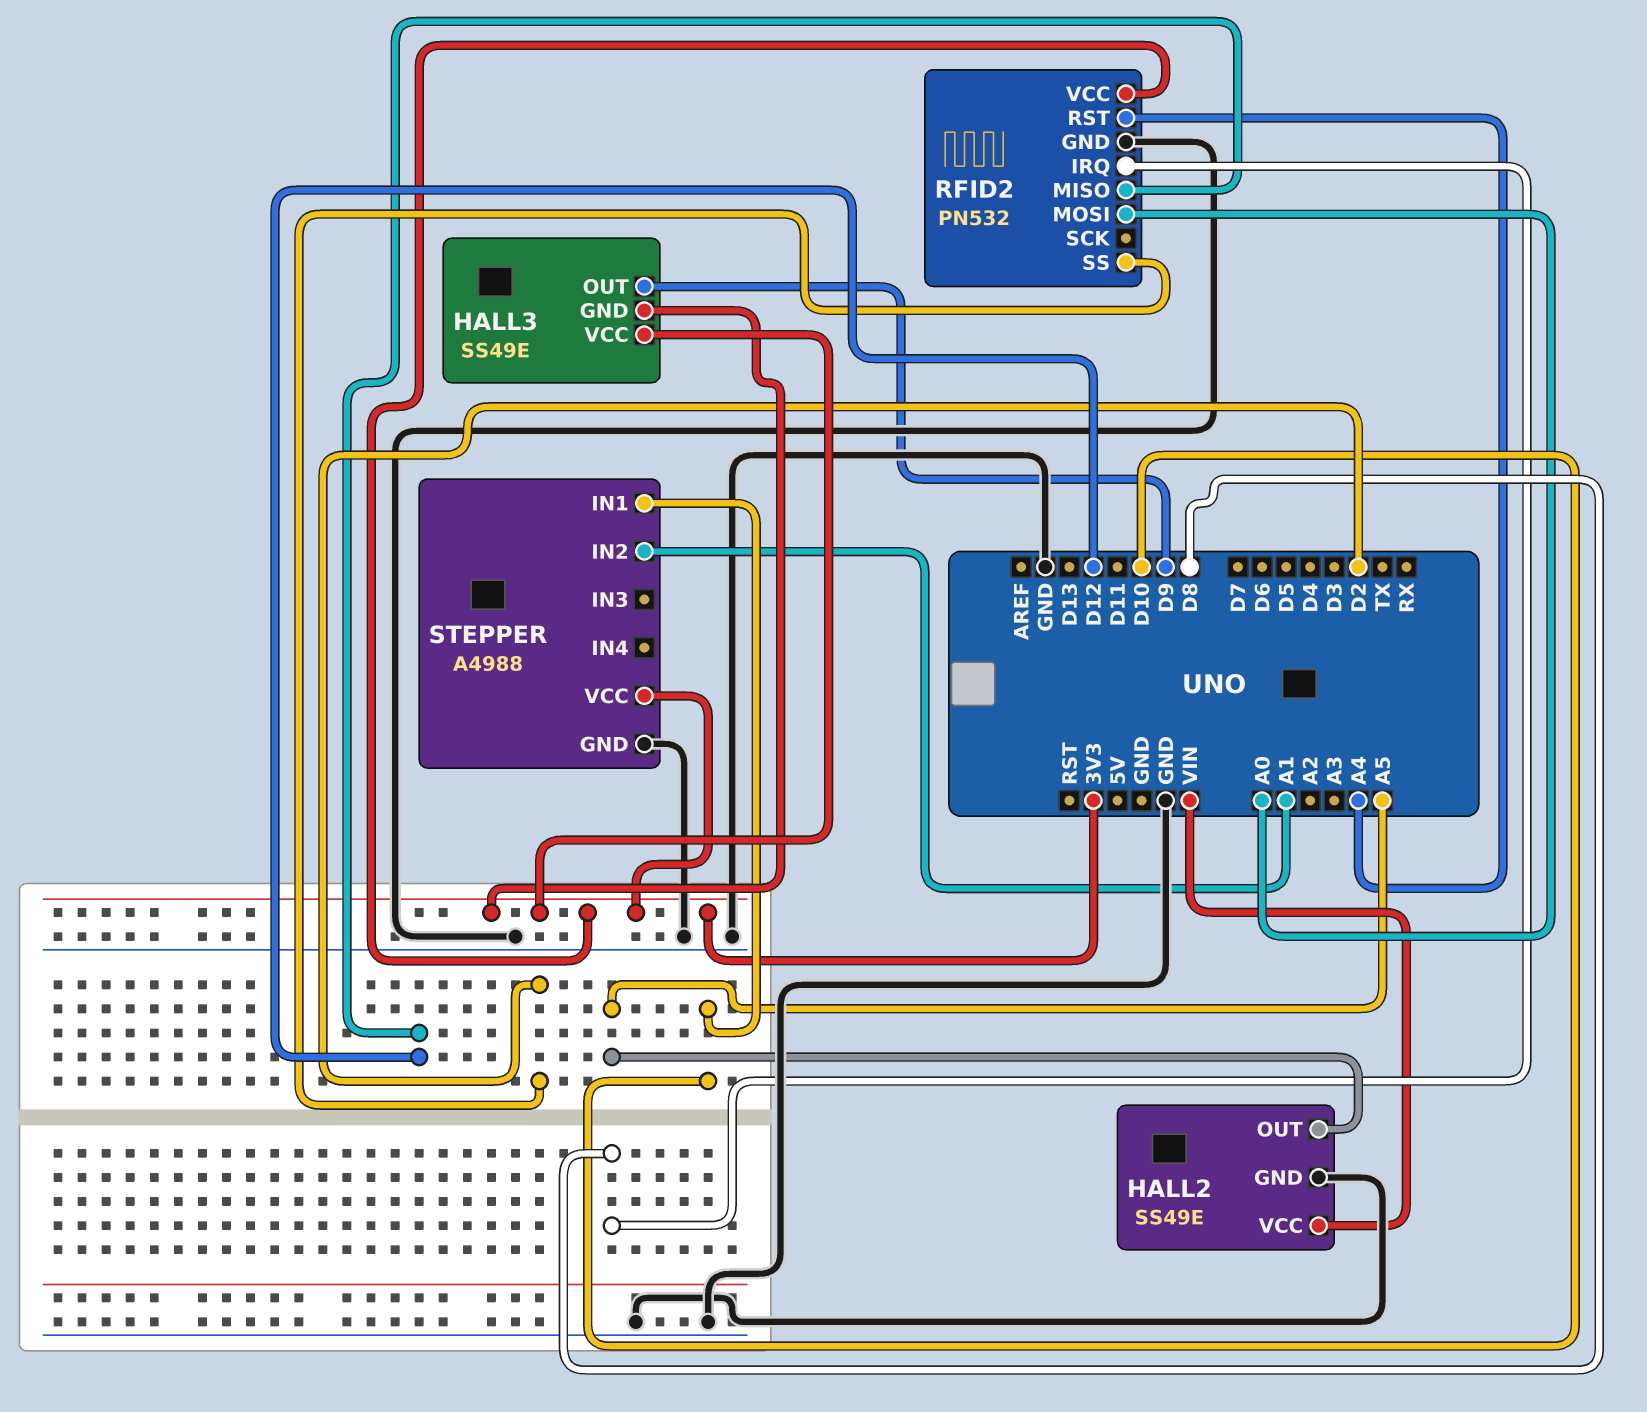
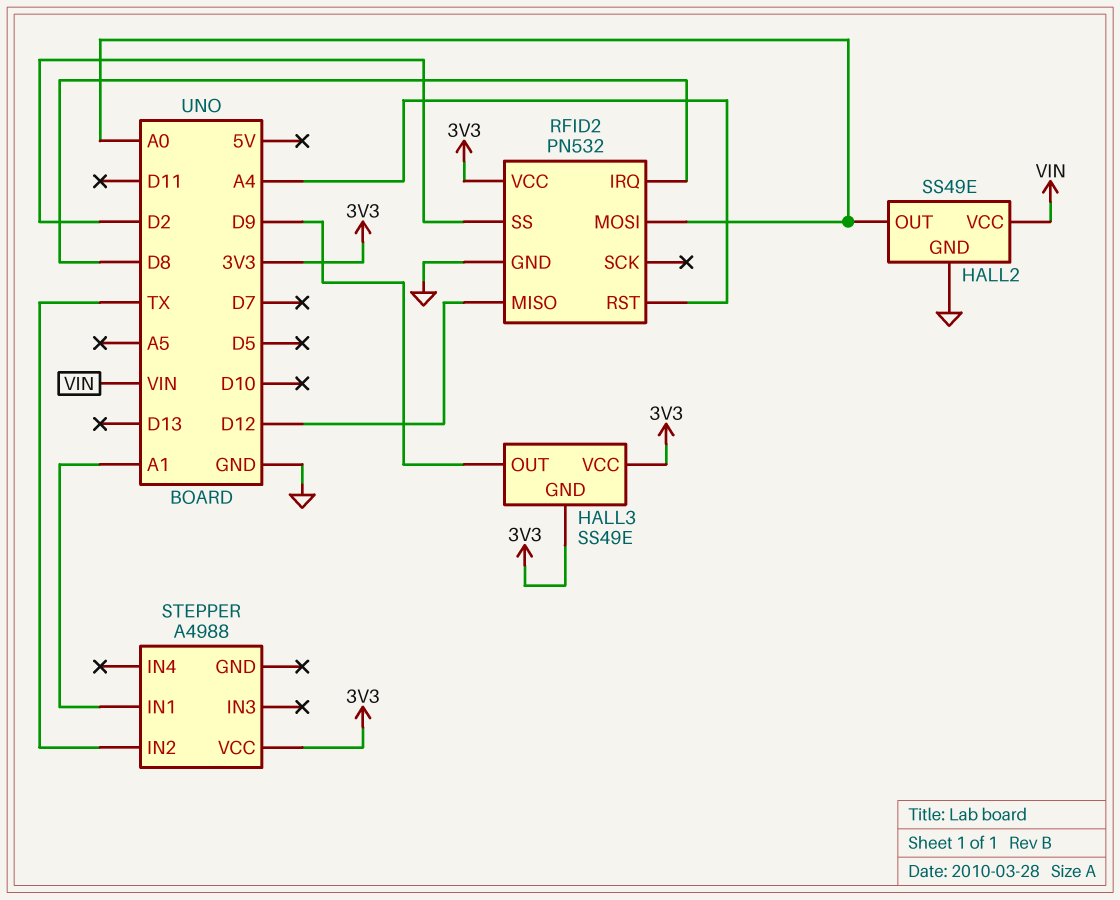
HALL2 pin OUT: A5 -> A0
STEPPER pin GND: GND -> none
STEPPER pin IN1: D10 -> A1
STEPPER pin IN2: A1 -> TX

